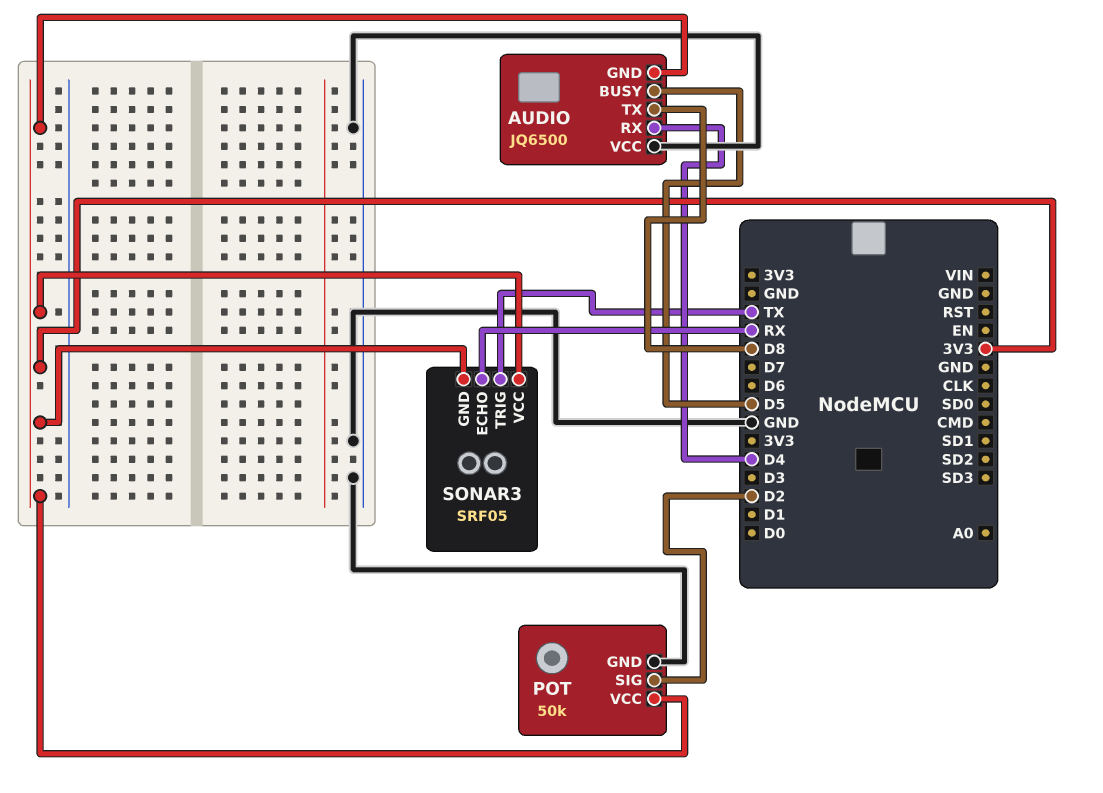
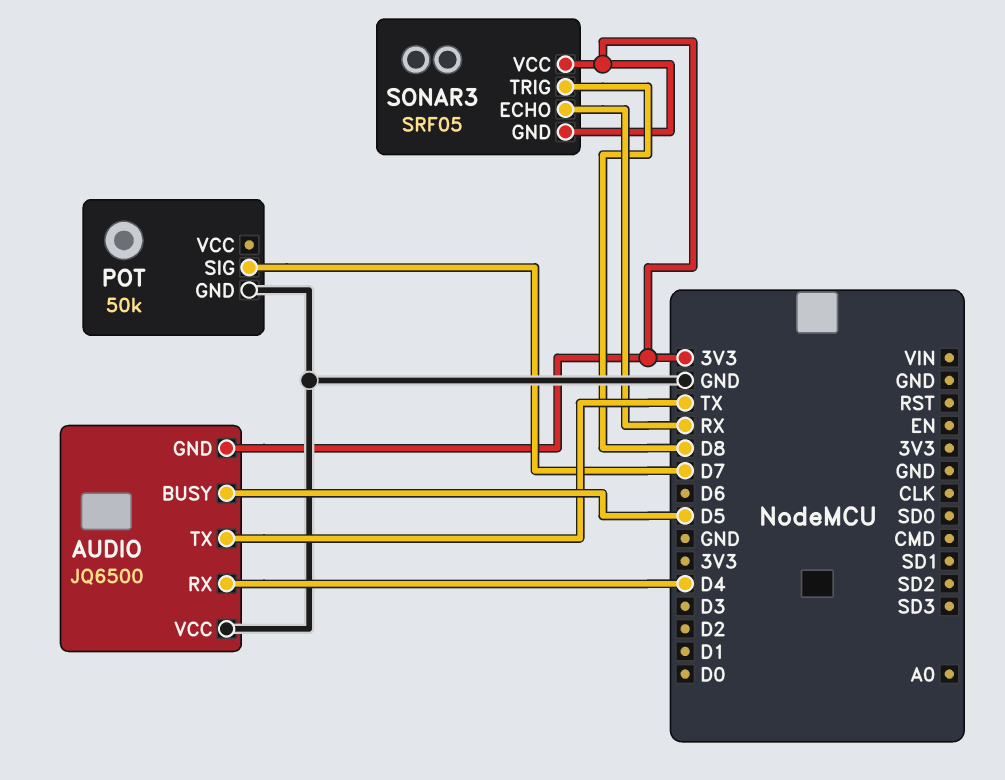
AUDIO pin TX: D8 -> TX
POT pin SIG: D2 -> D7
POT pin VCC: 3V3 -> none
SONAR3 pin TRIG: TX -> D8

